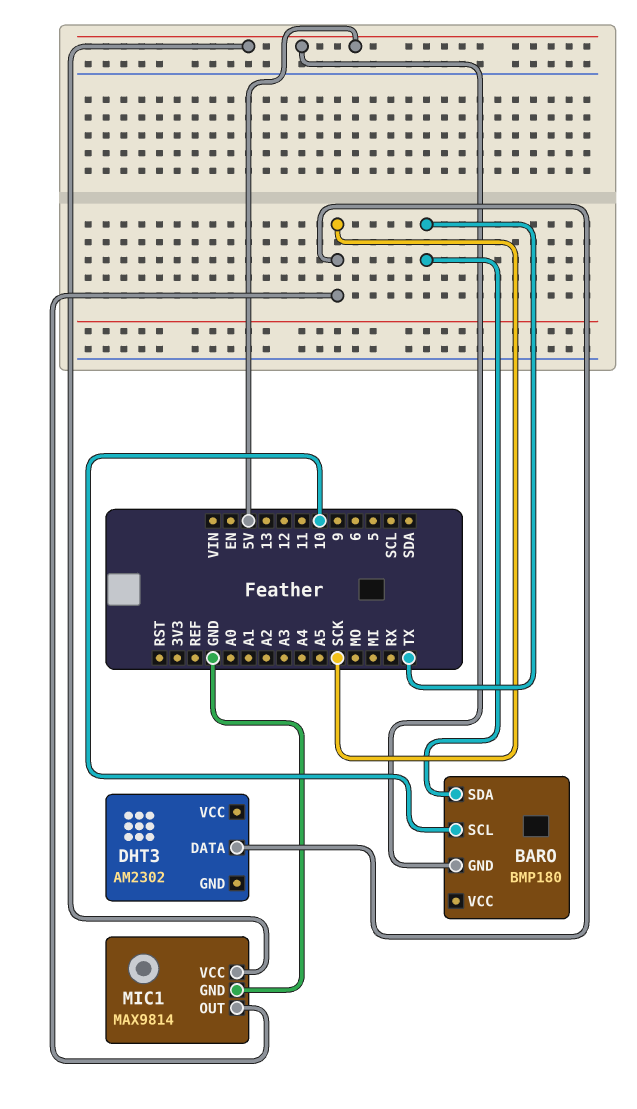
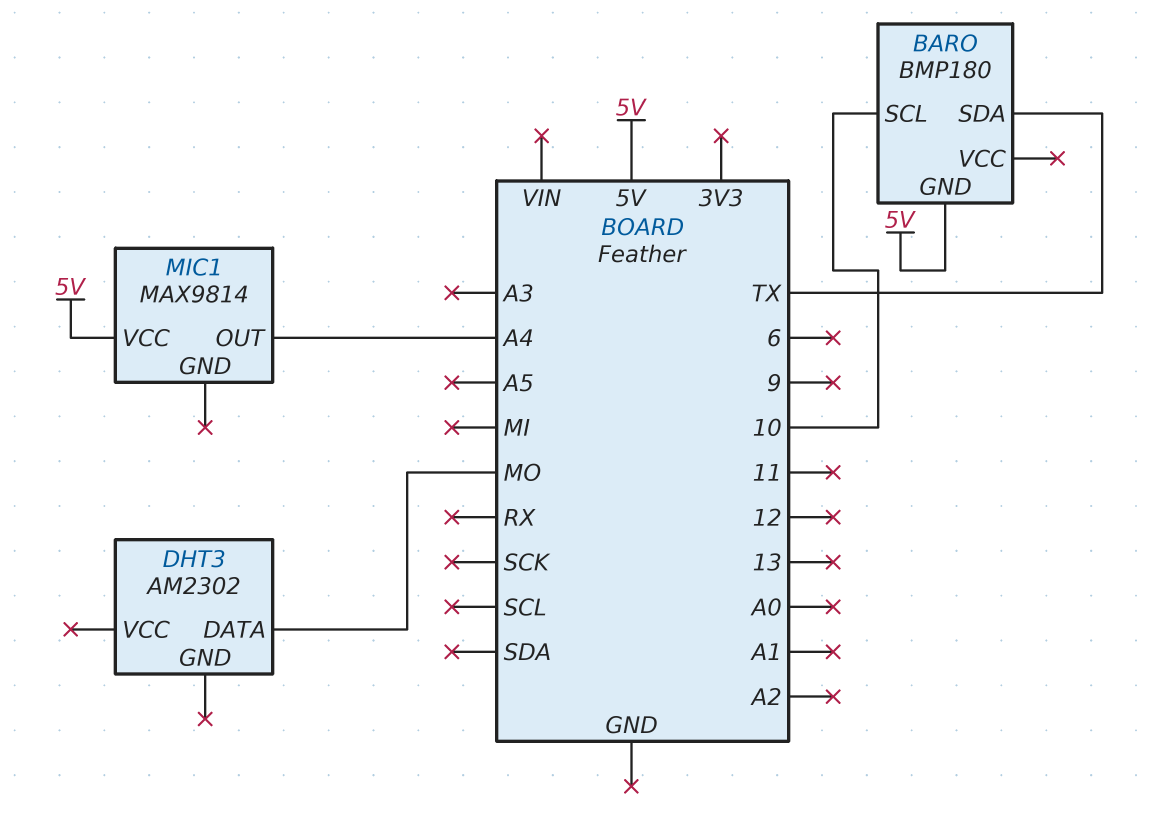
DHT3 pin DATA: SCK -> MO
MIC1 pin GND: GND -> none
MIC1 pin OUT: SCK -> A4

